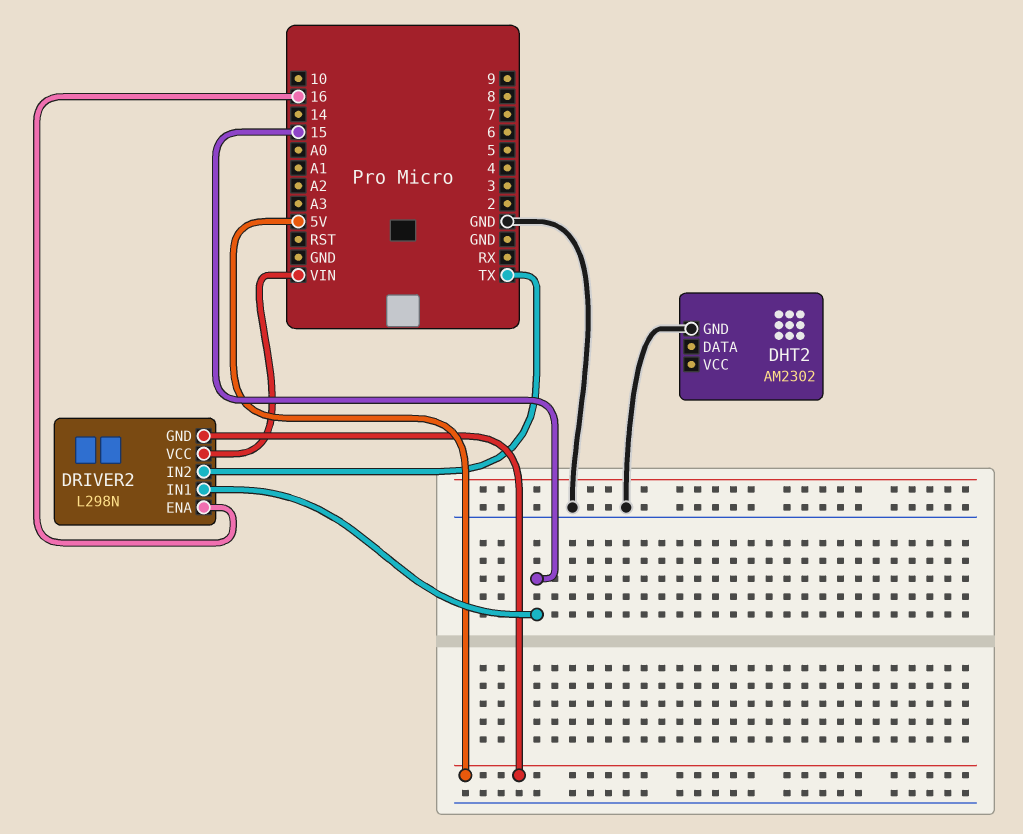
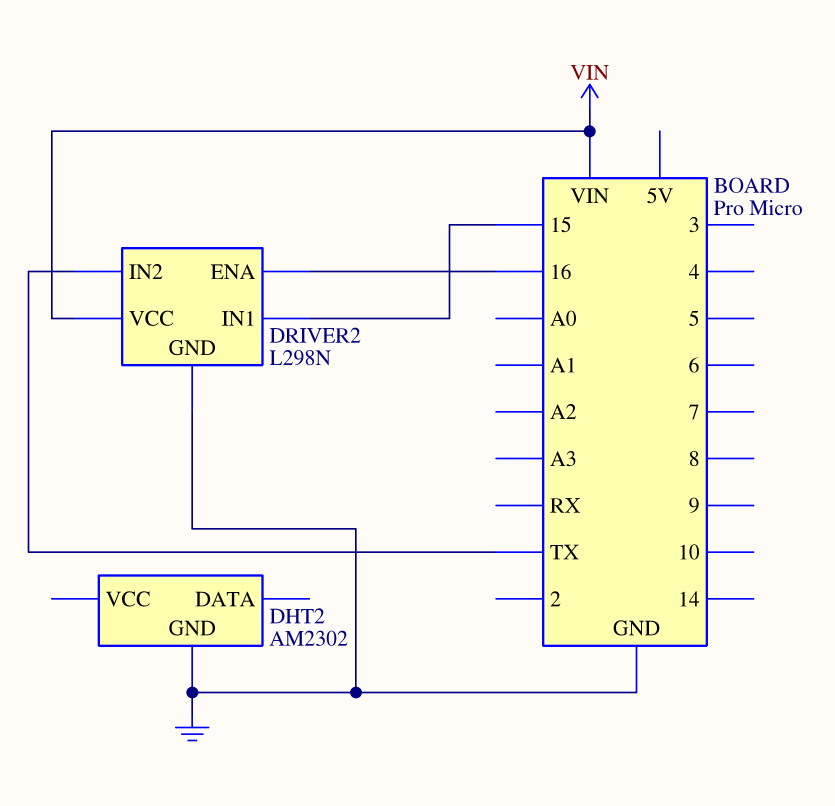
DRIVER2 pin GND: 5V -> GND

